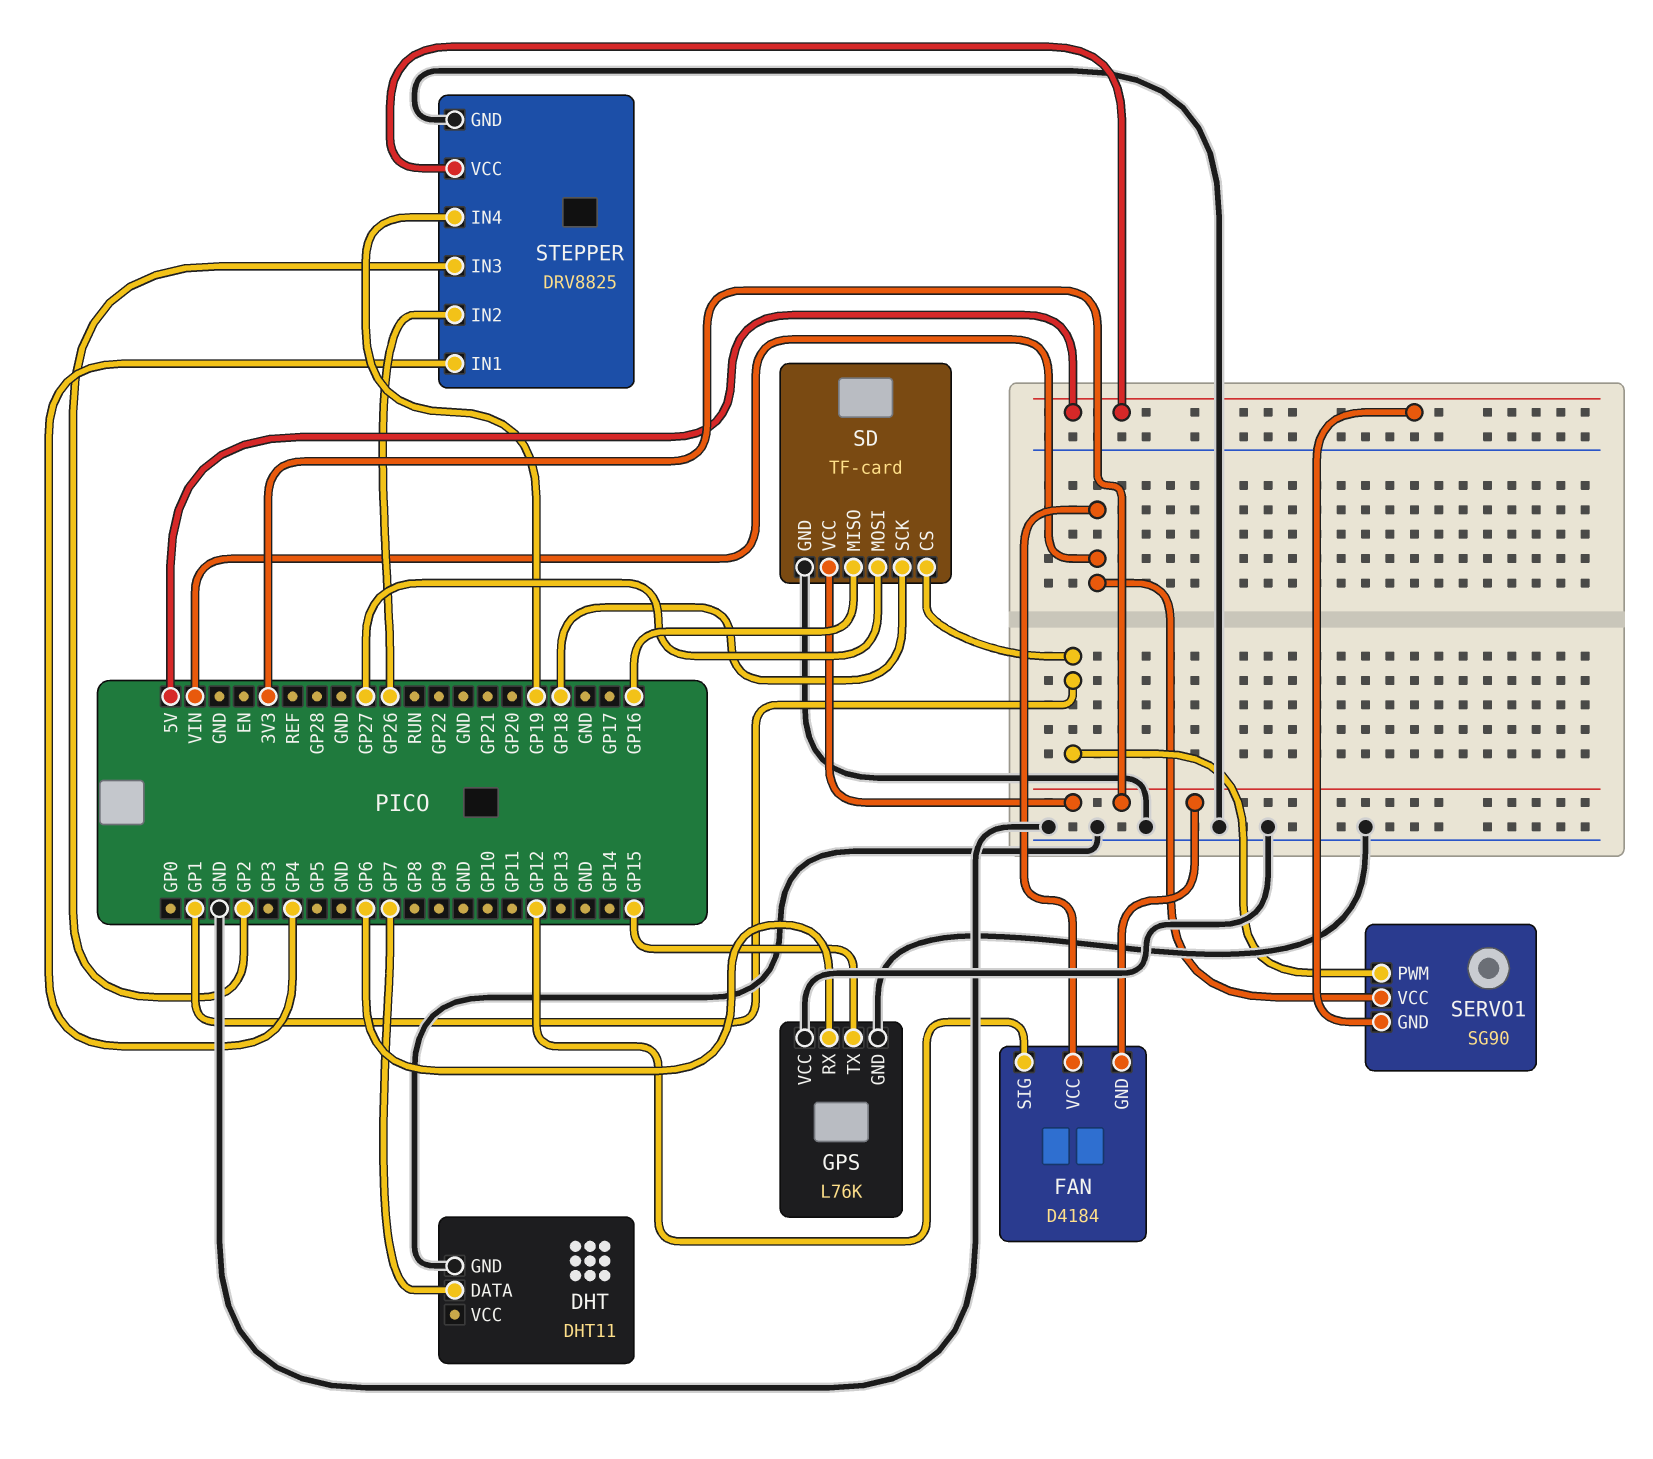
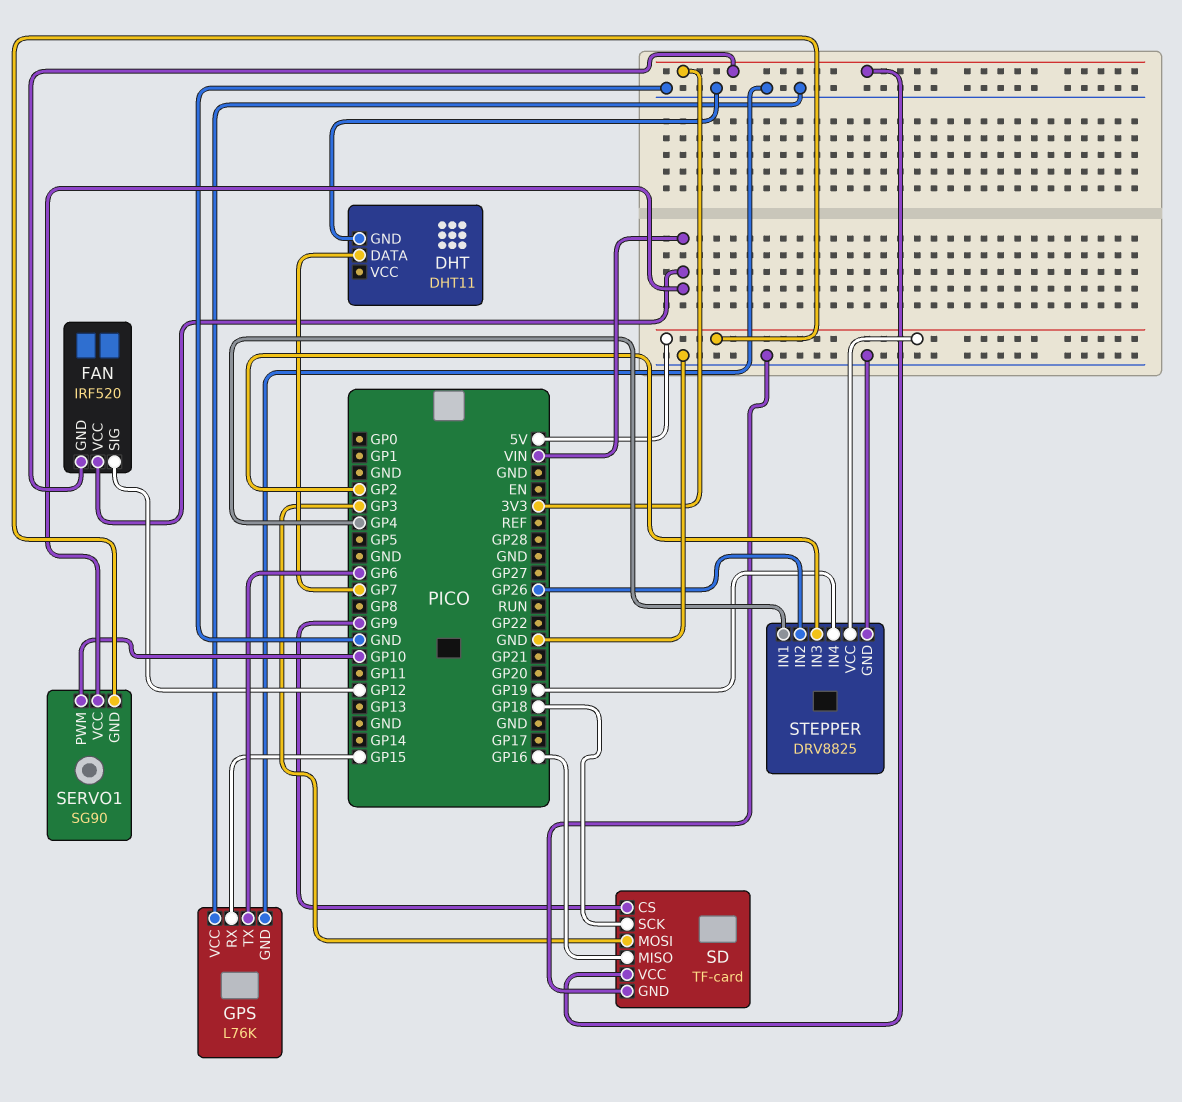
FAN: D4184 -> IRF520
GPS pin RX: GP6 -> GP15
GPS pin TX: GP15 -> GP6
SD pin CS: GP1 -> GP9
SD pin MOSI: GP27 -> GP3
SERVO1 pin PWM: GP1 -> GP10

